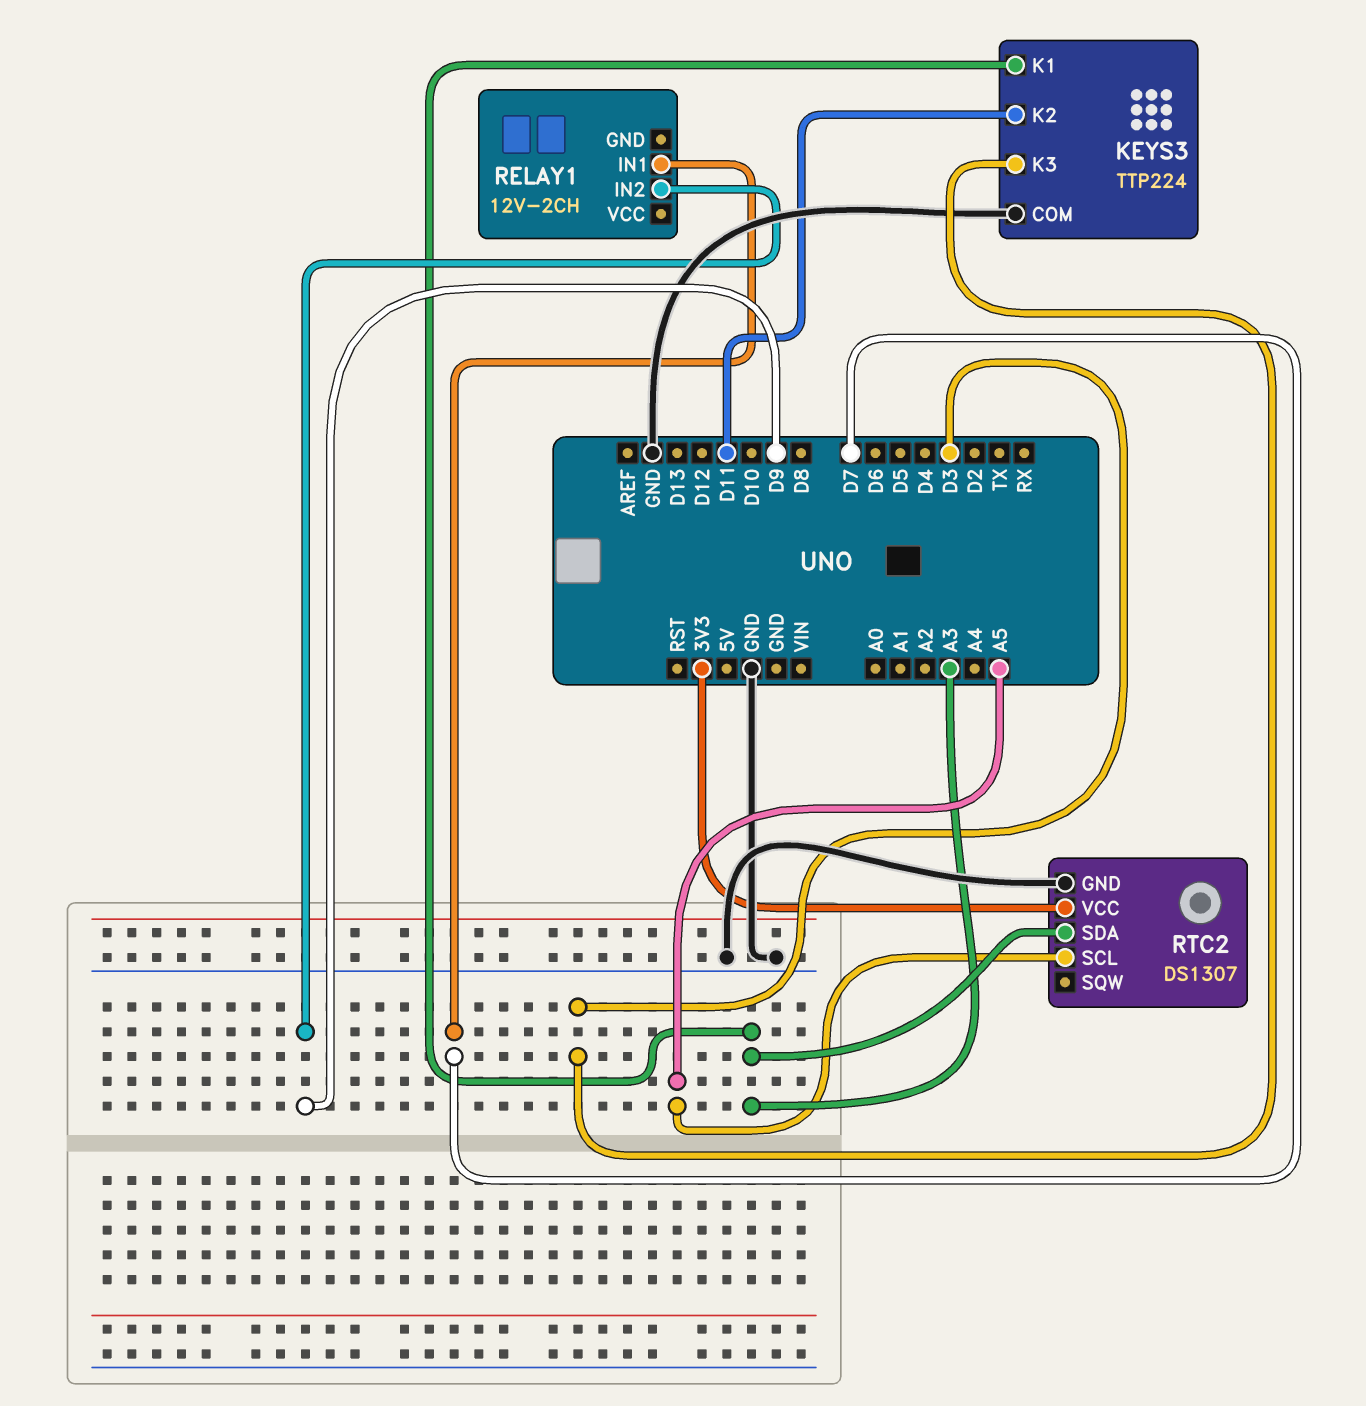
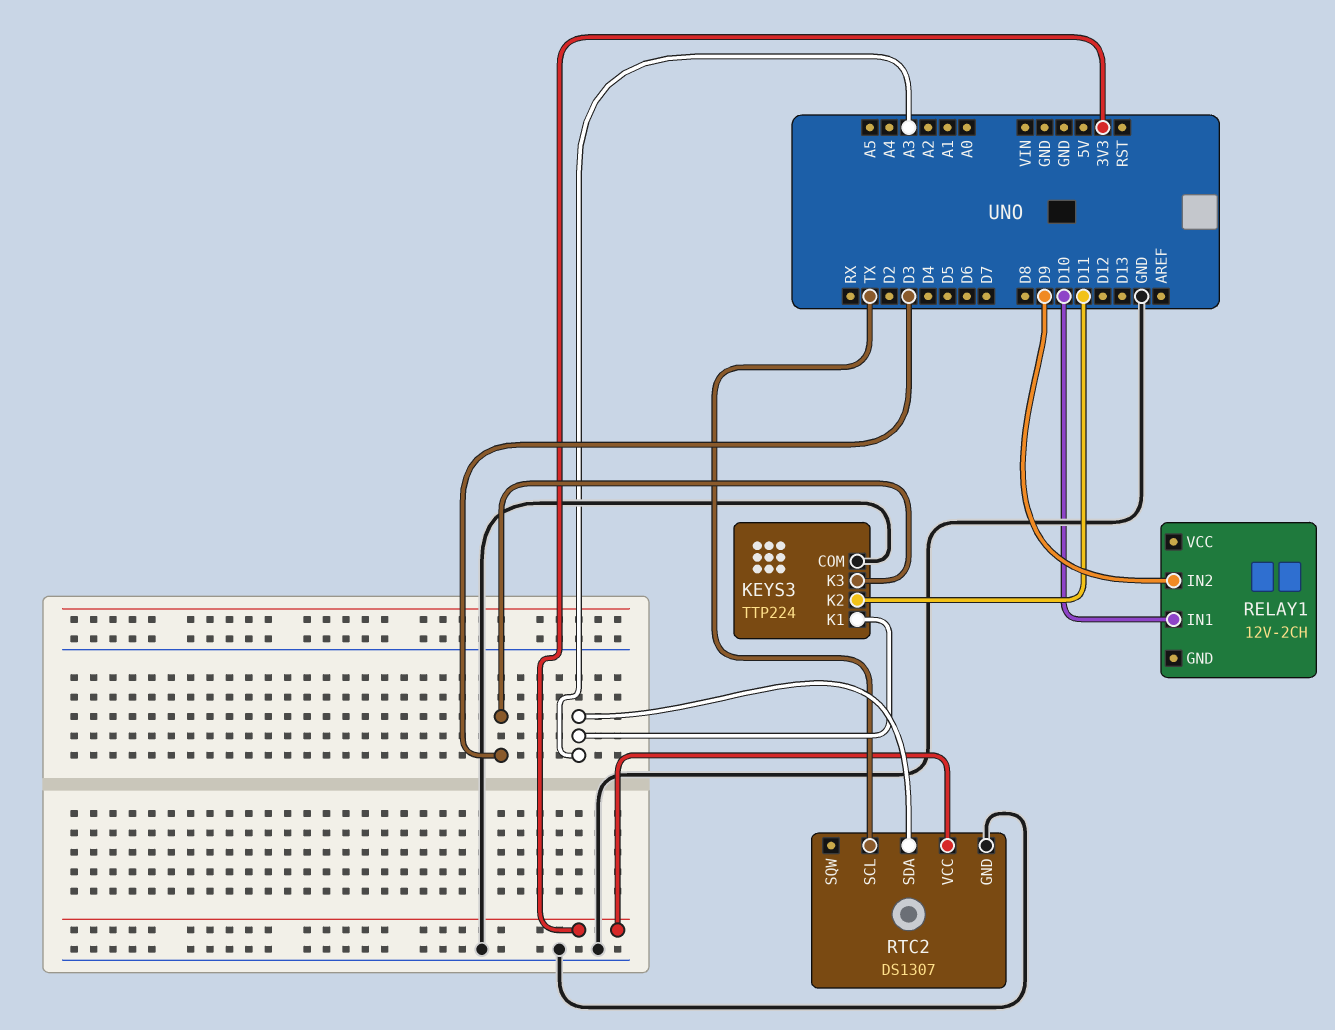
RELAY1 pin IN1: D7 -> D10
RTC2 pin SCL: A5 -> TX

